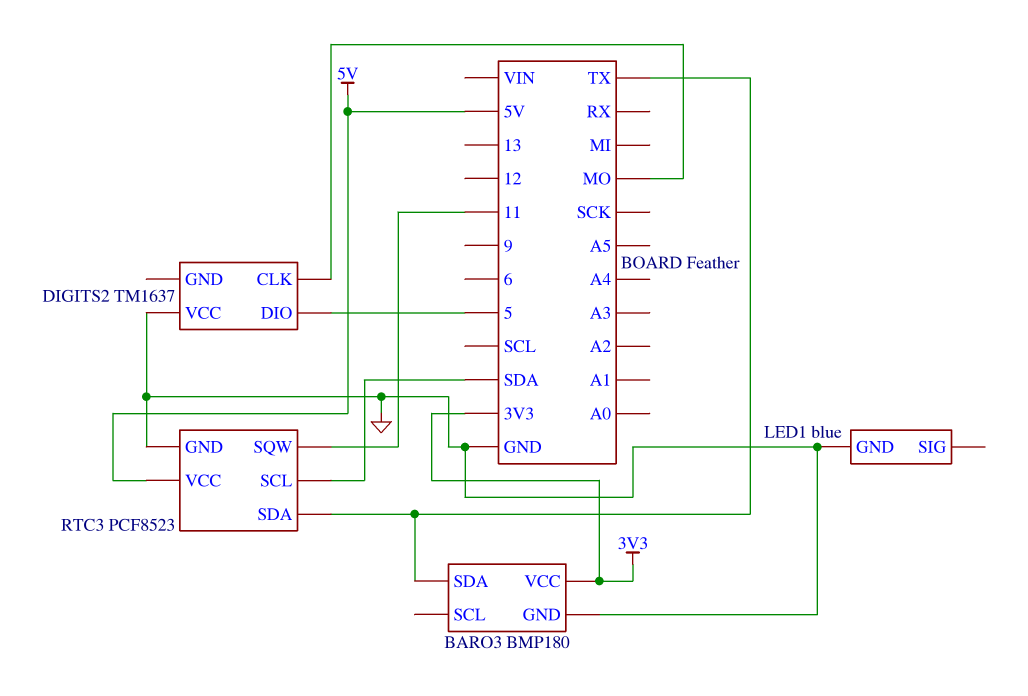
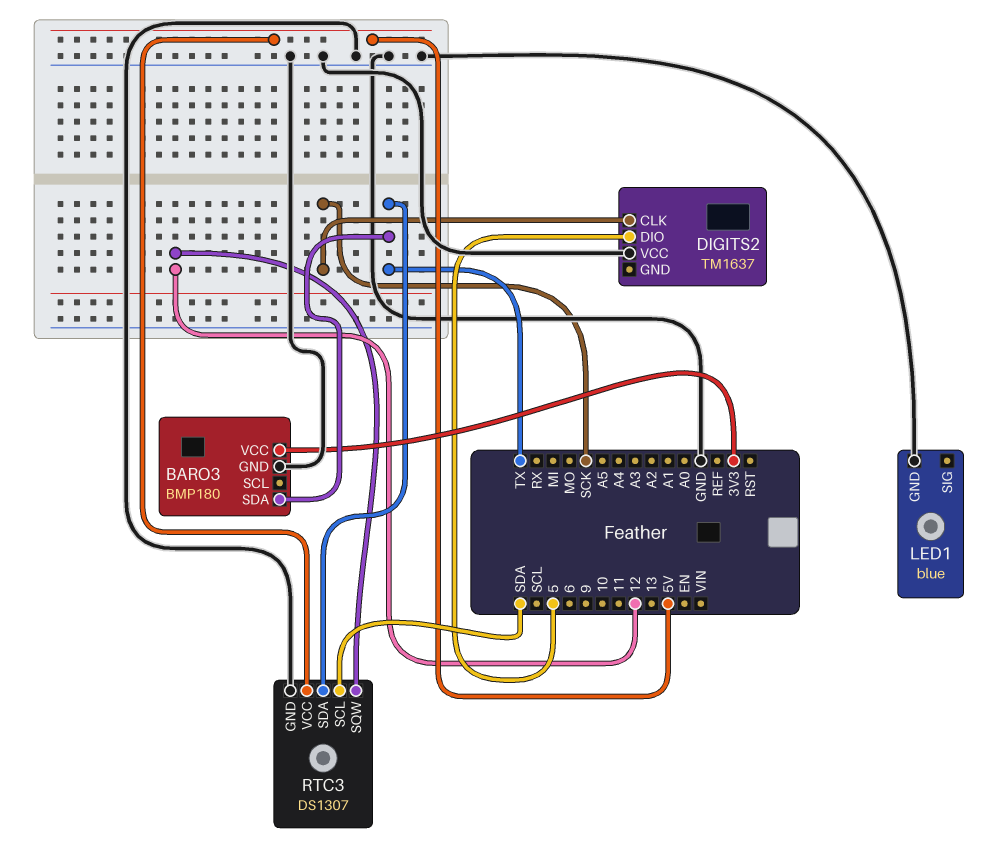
DIGITS2 pin CLK: MO -> SCK
RTC3: PCF8523 -> DS1307
RTC3 pin SQW: 11 -> 12

